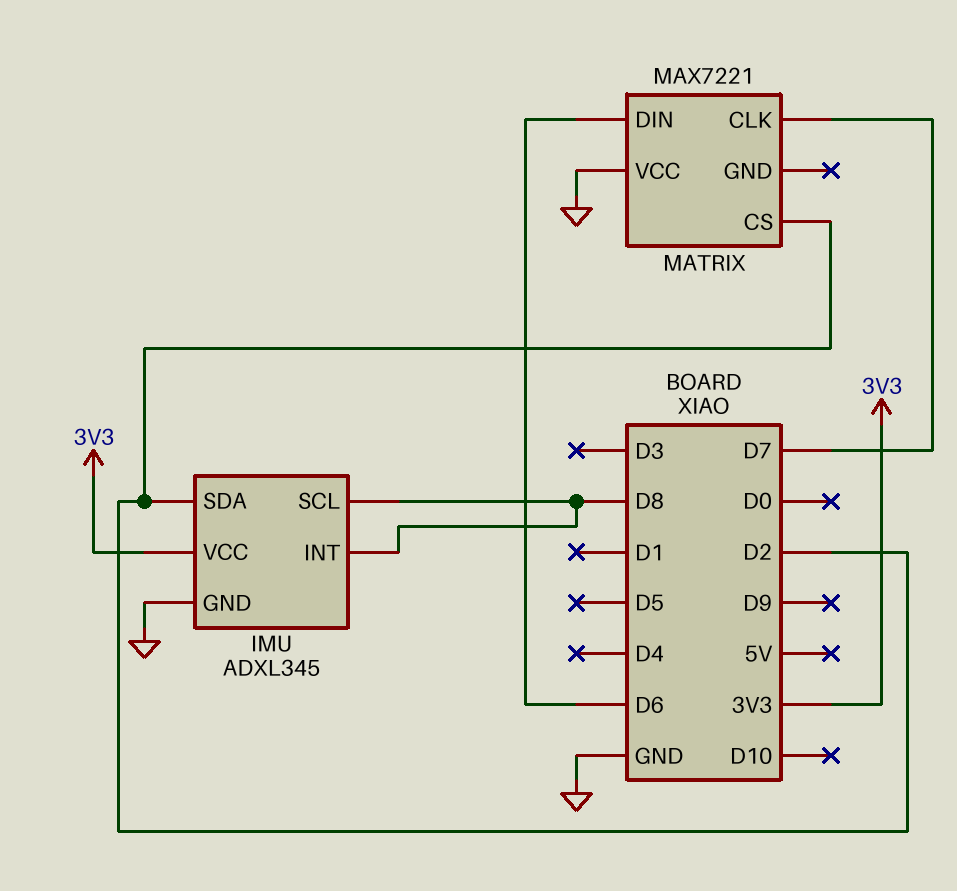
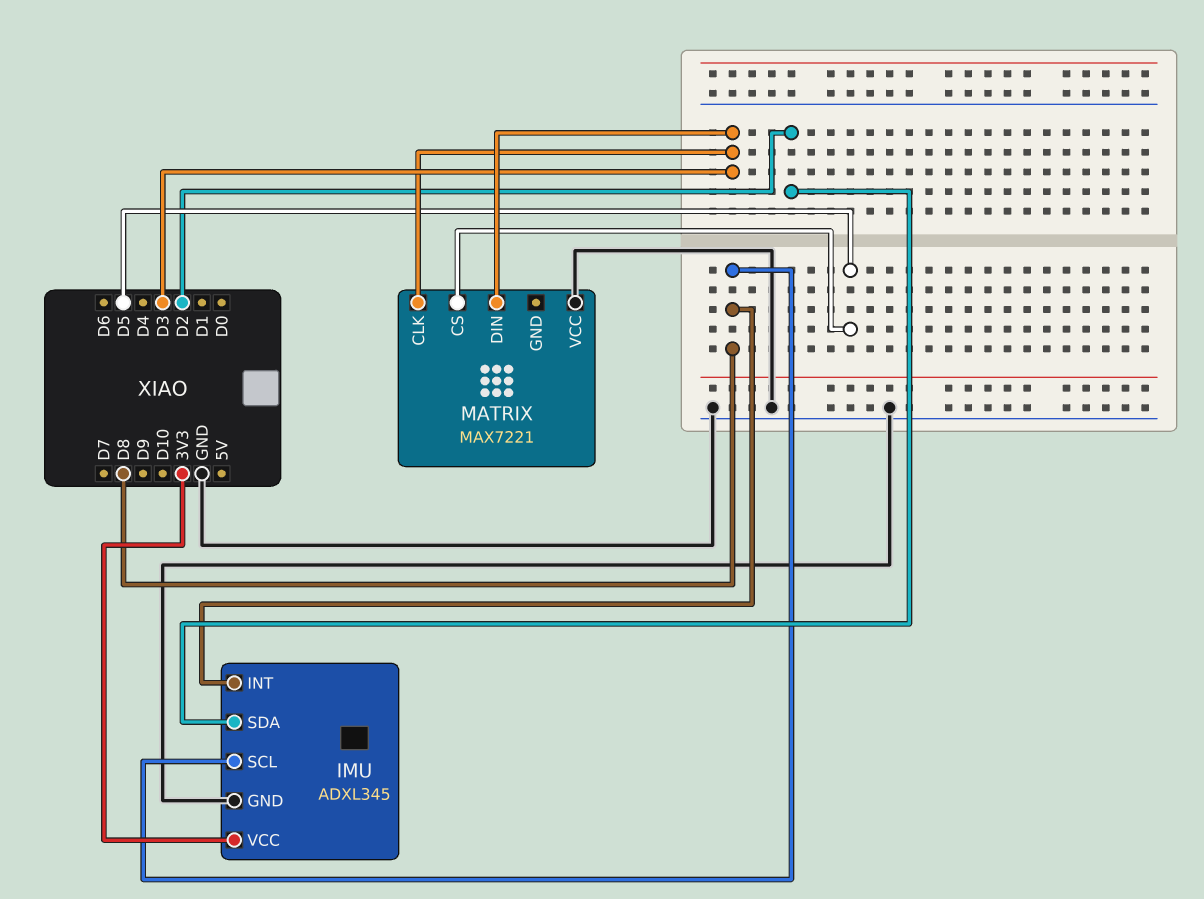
MATRIX pin CLK: D7 -> D3
MATRIX pin CS: D2 -> D5
MATRIX pin DIN: D6 -> D3

